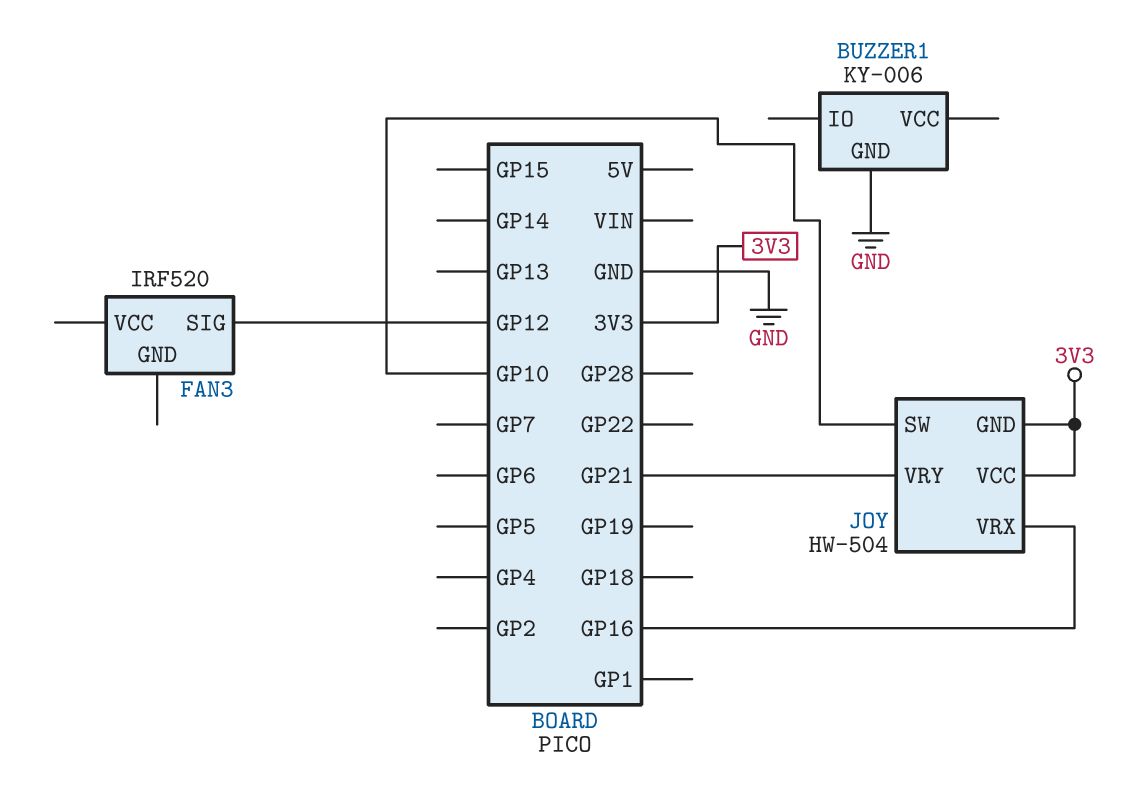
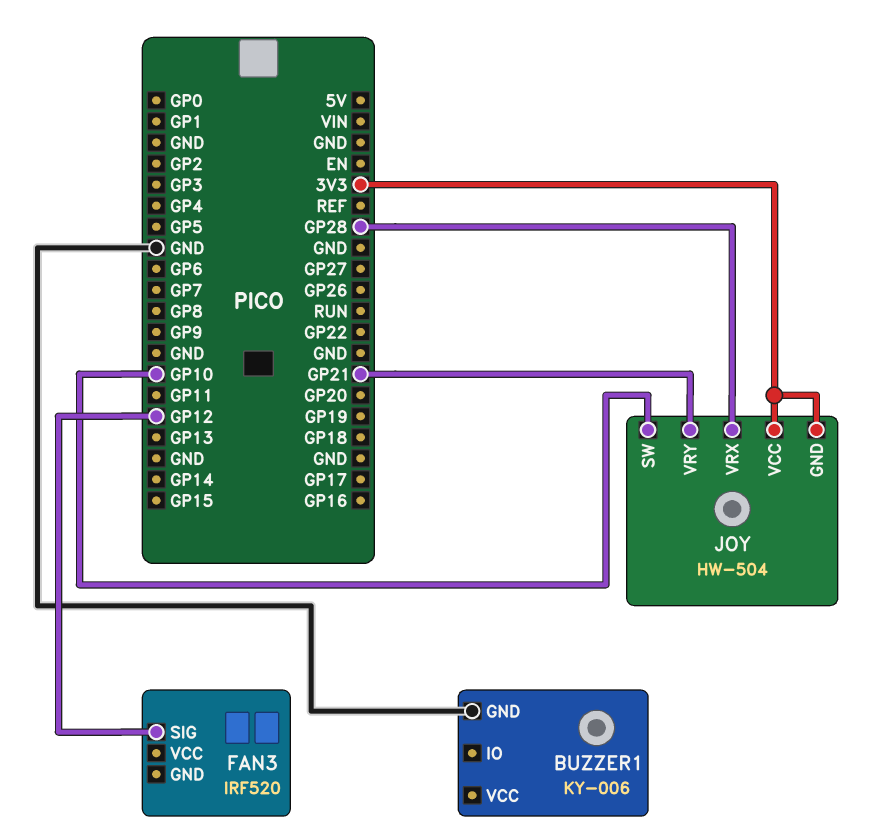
JOY pin VRX: GP16 -> GP28

